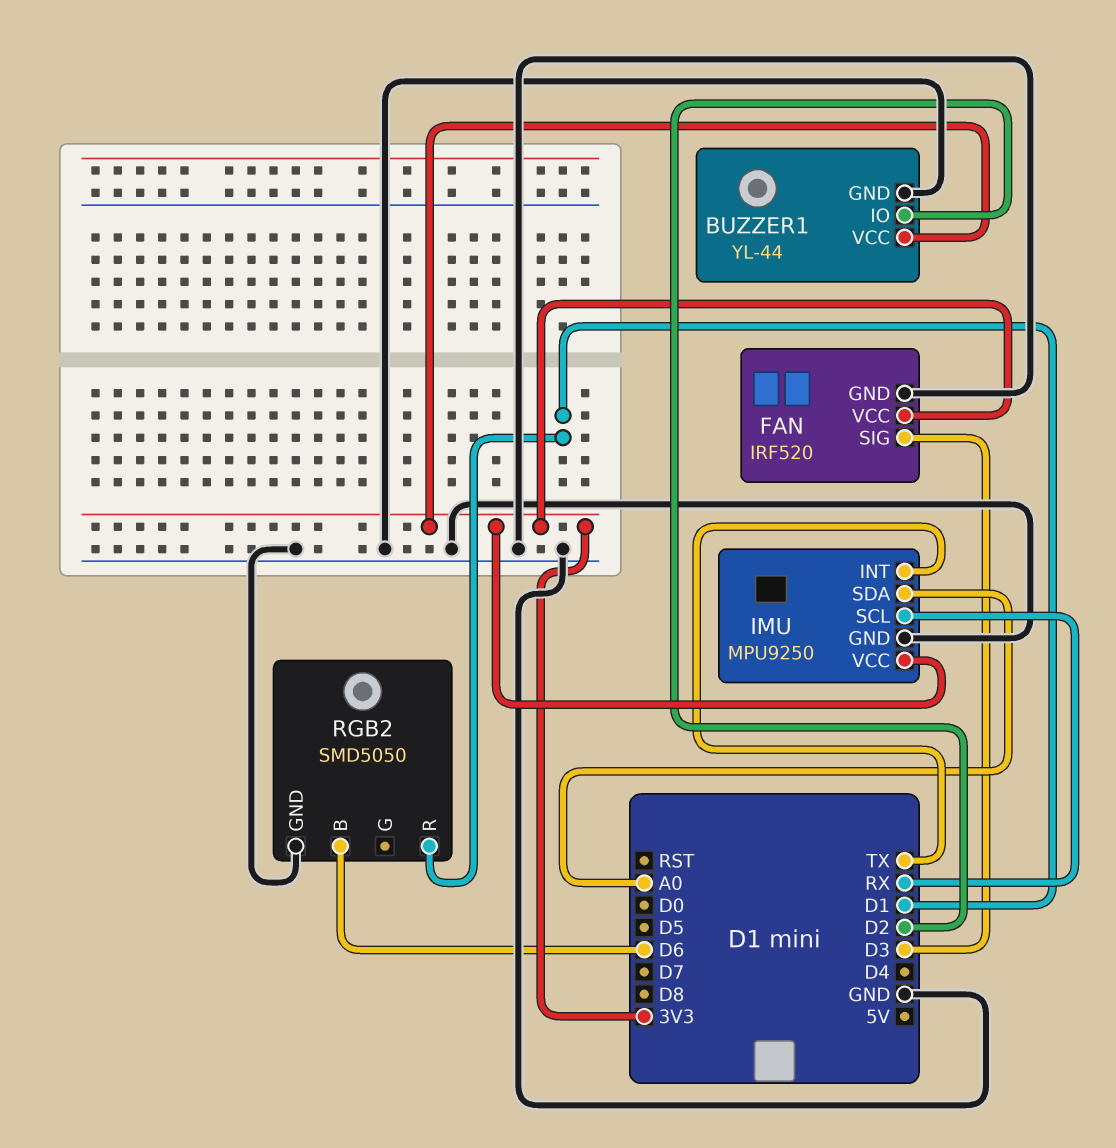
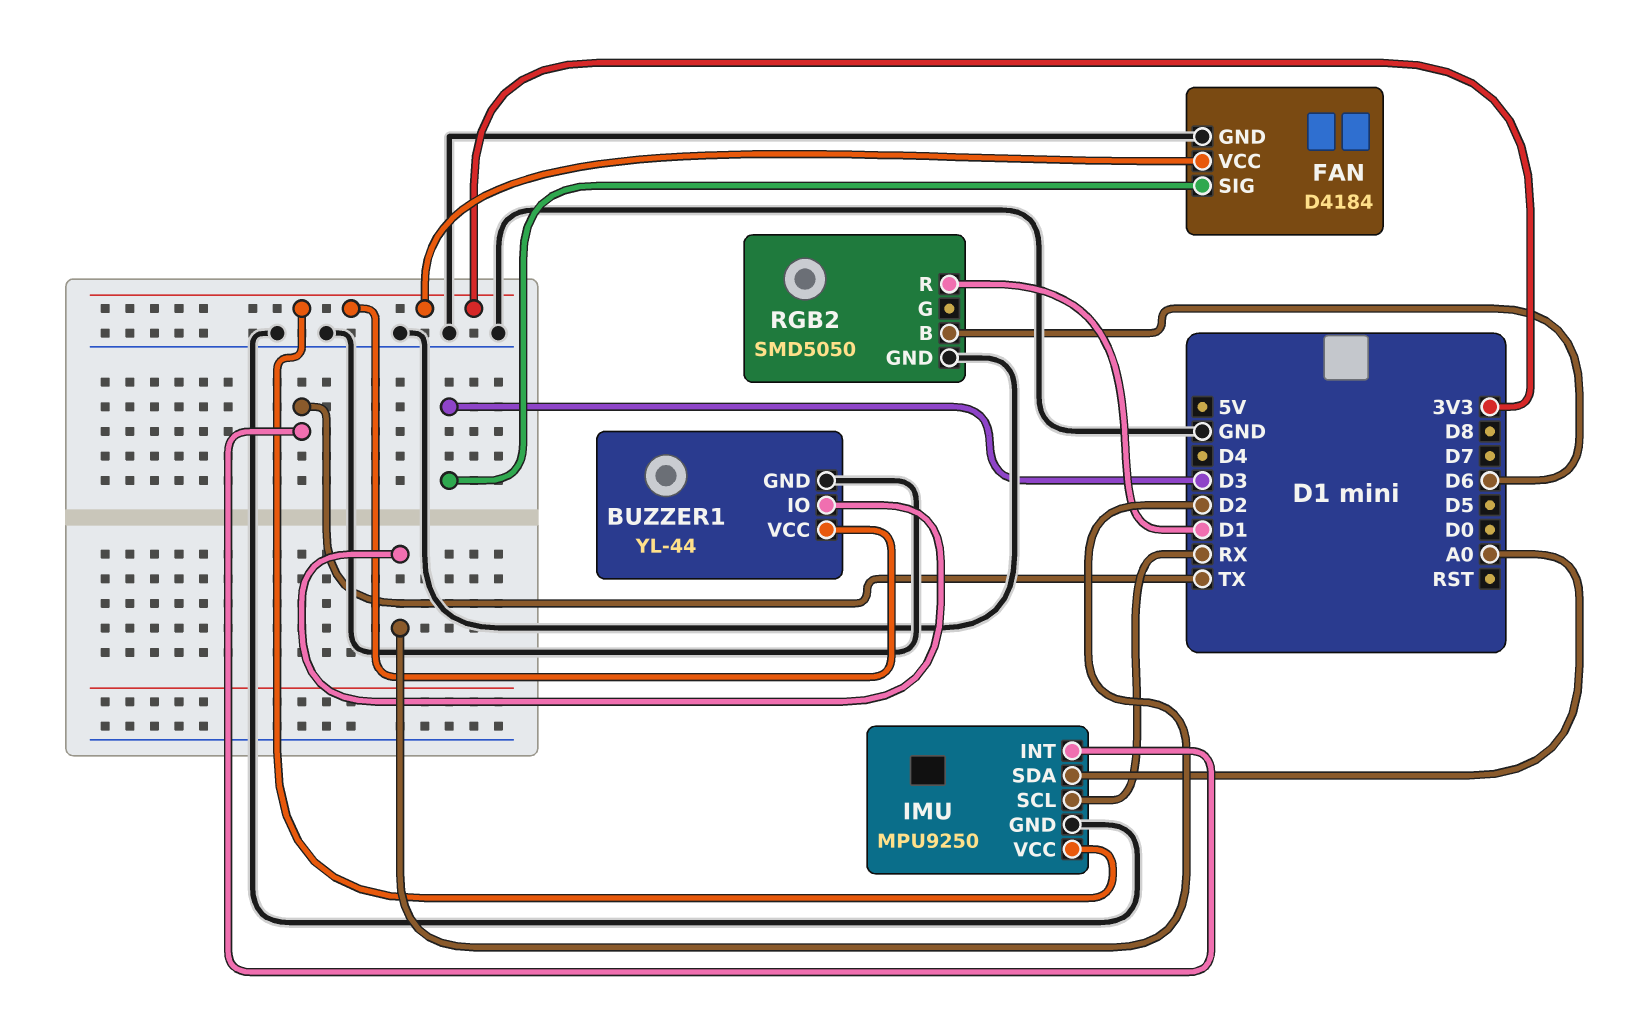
FAN: IRF520 -> D4184

